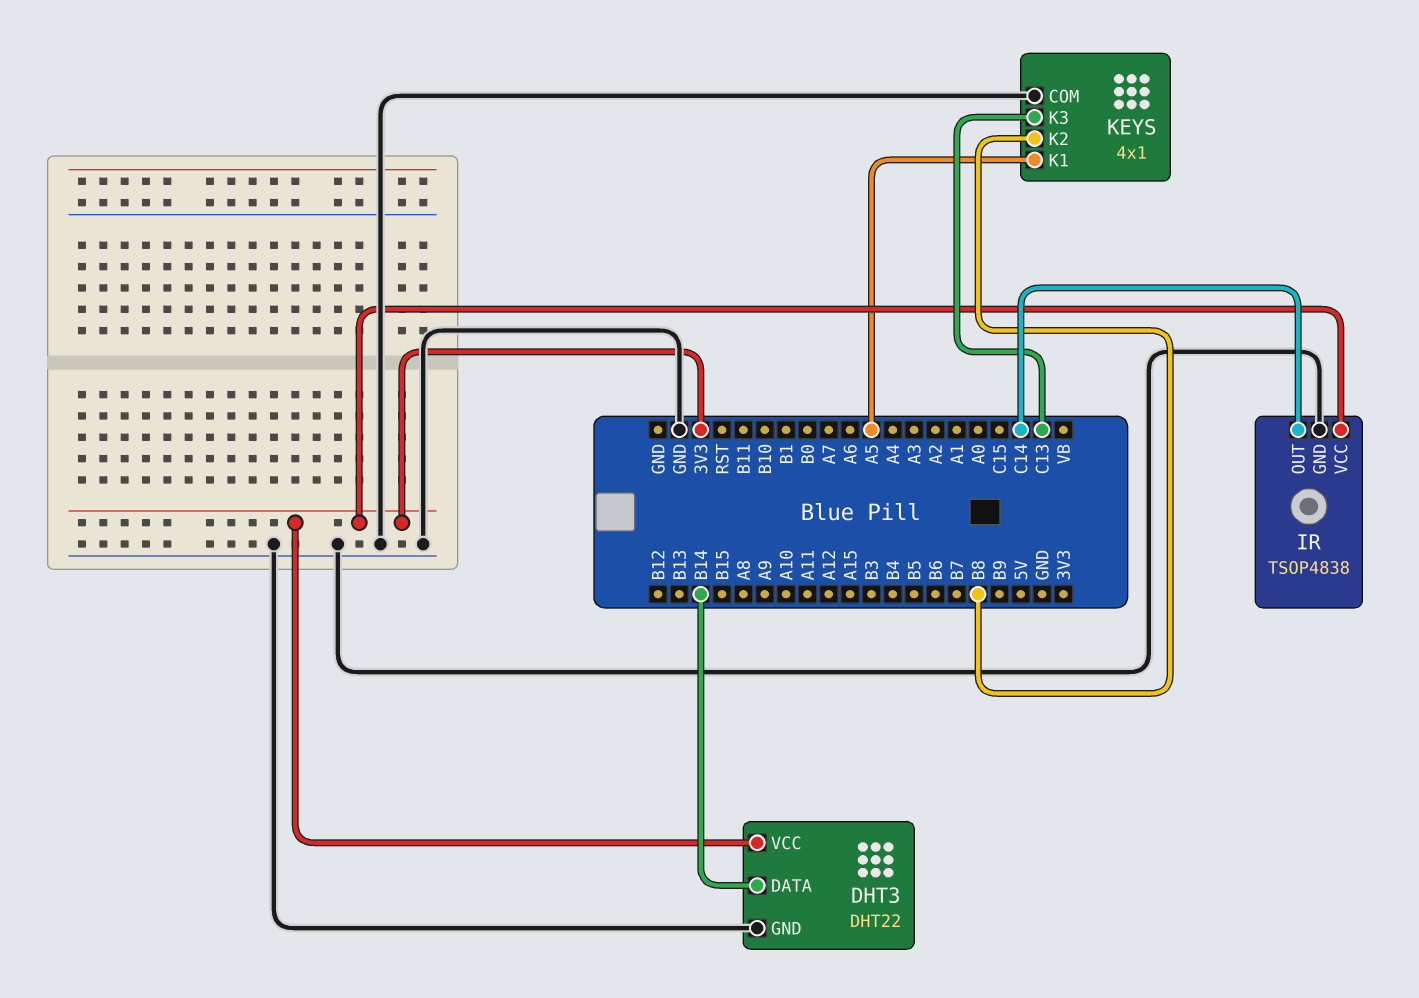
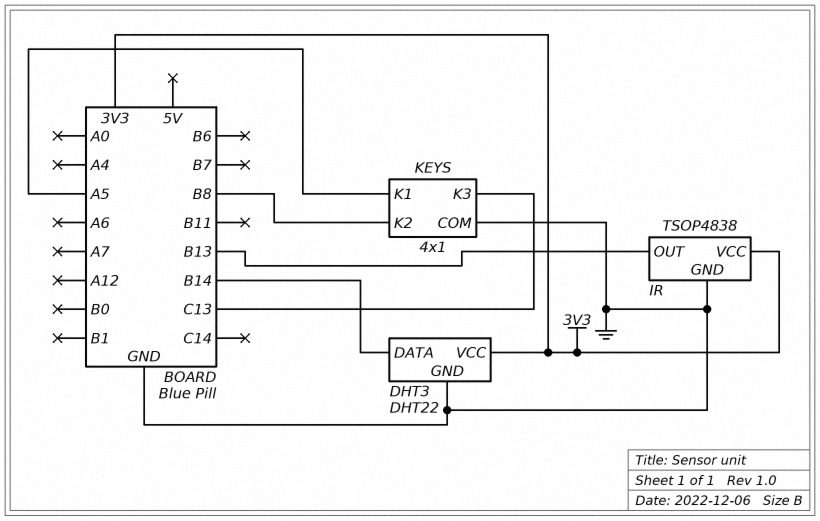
IR pin OUT: C14 -> B13

